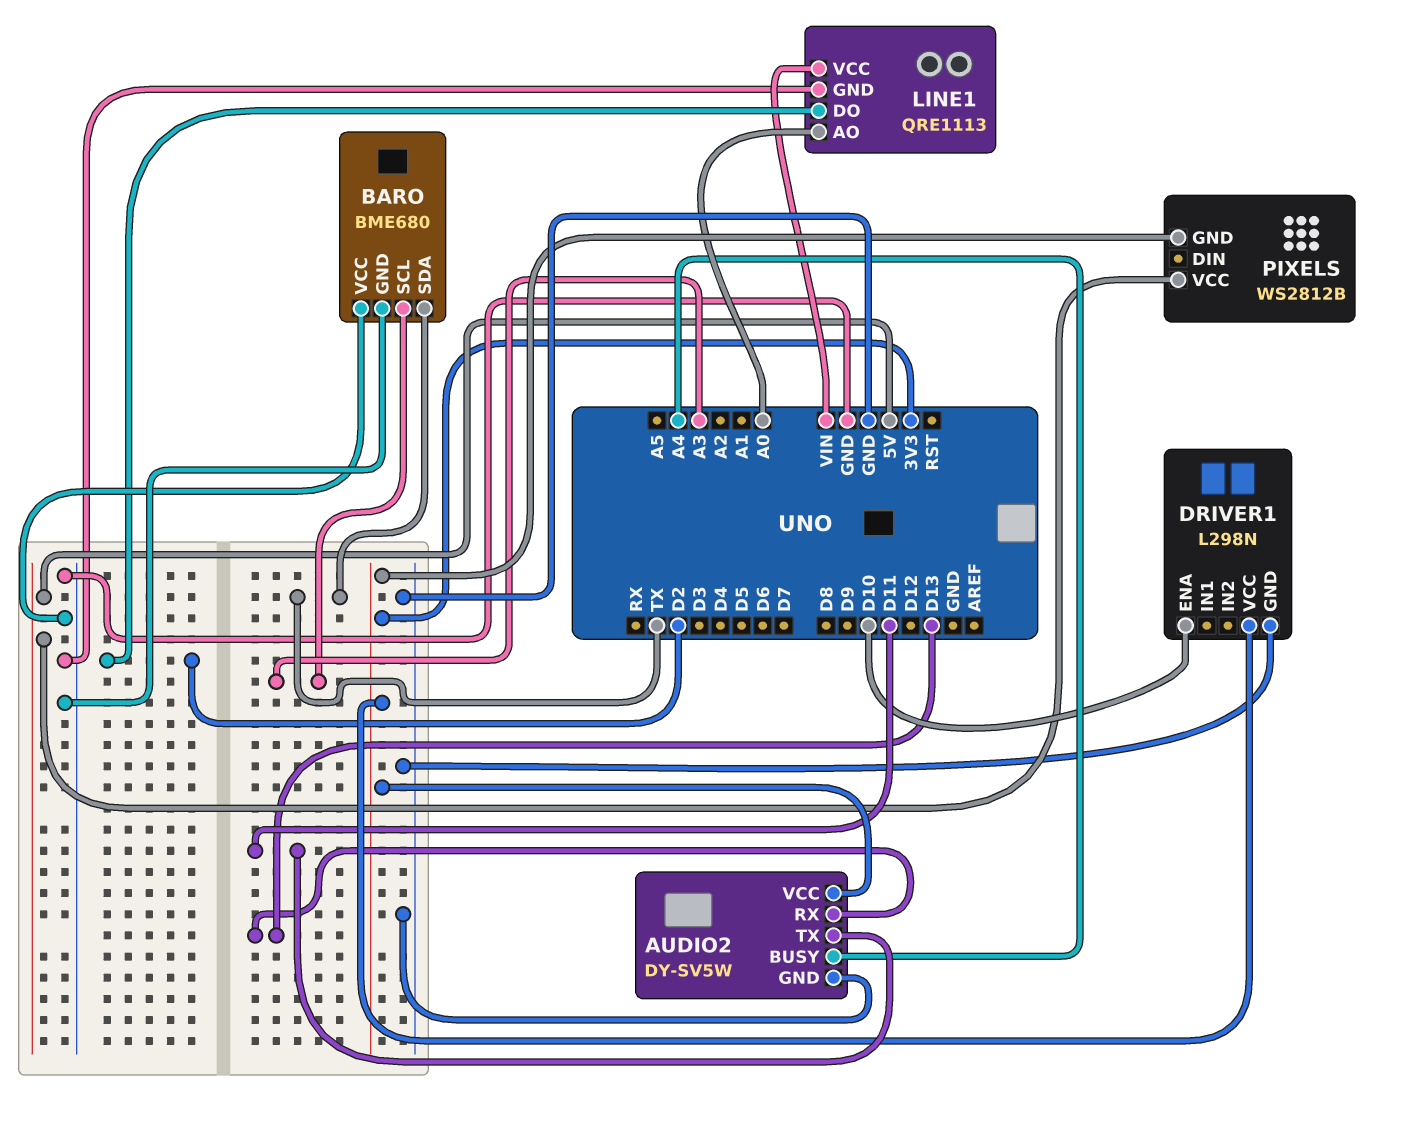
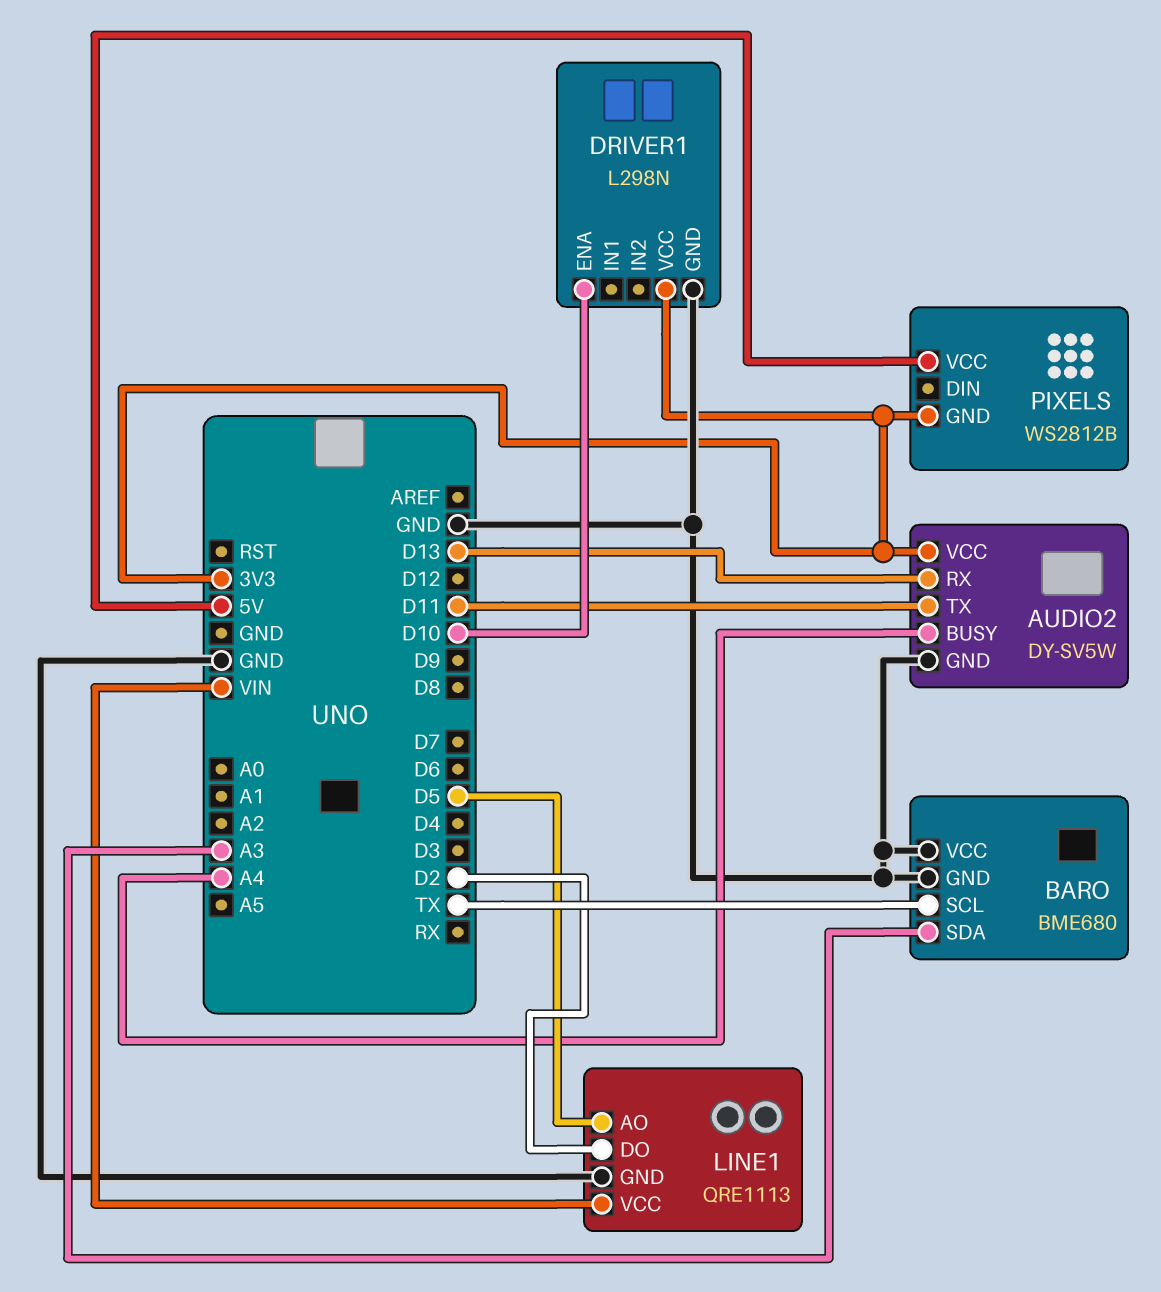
BARO pin SCL: A3 -> TX
BARO pin SDA: TX -> A3
LINE1 pin AO: A0 -> D5

